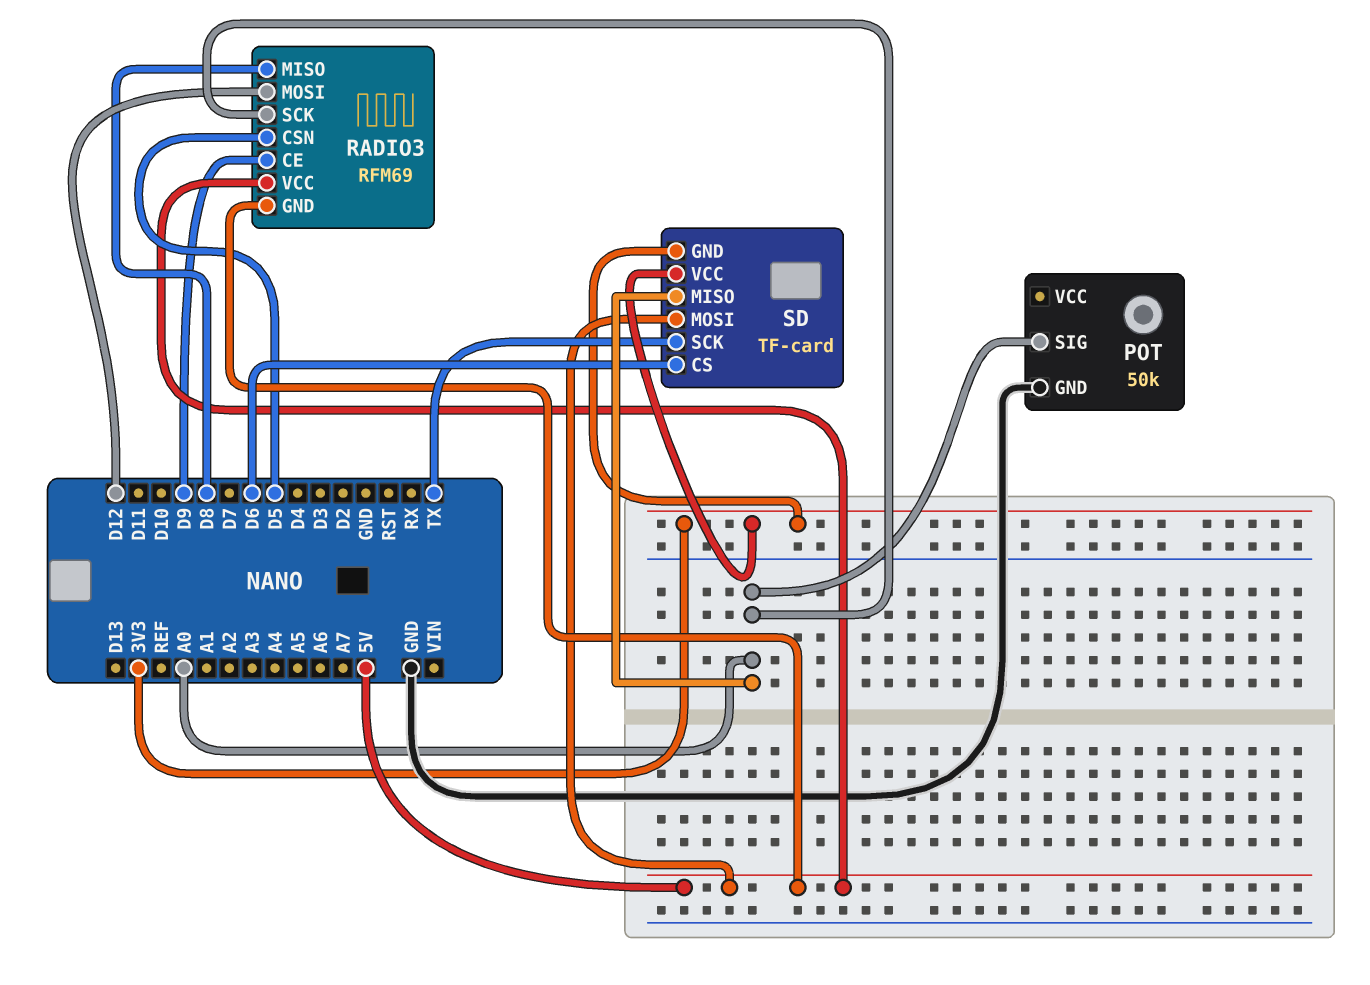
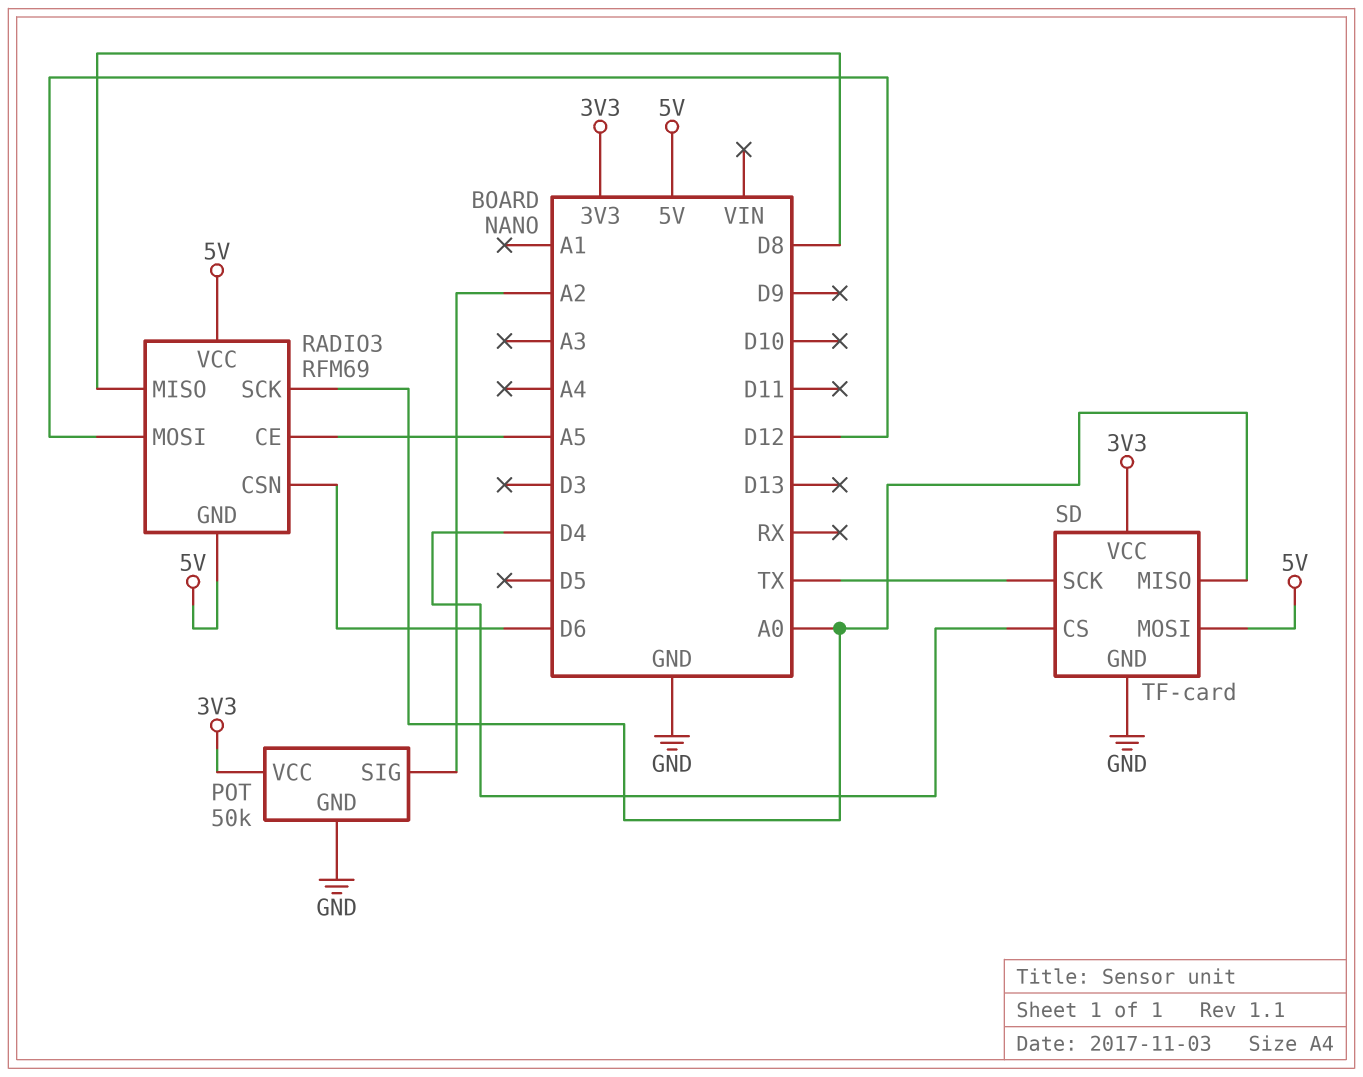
POT pin SIG: A0 -> A2
POT pin VCC: none -> 3V3
RADIO3 pin CE: D9 -> A5
RADIO3 pin CSN: D5 -> D6
SD pin CS: D6 -> D4
SD pin GND: 3V3 -> GND

